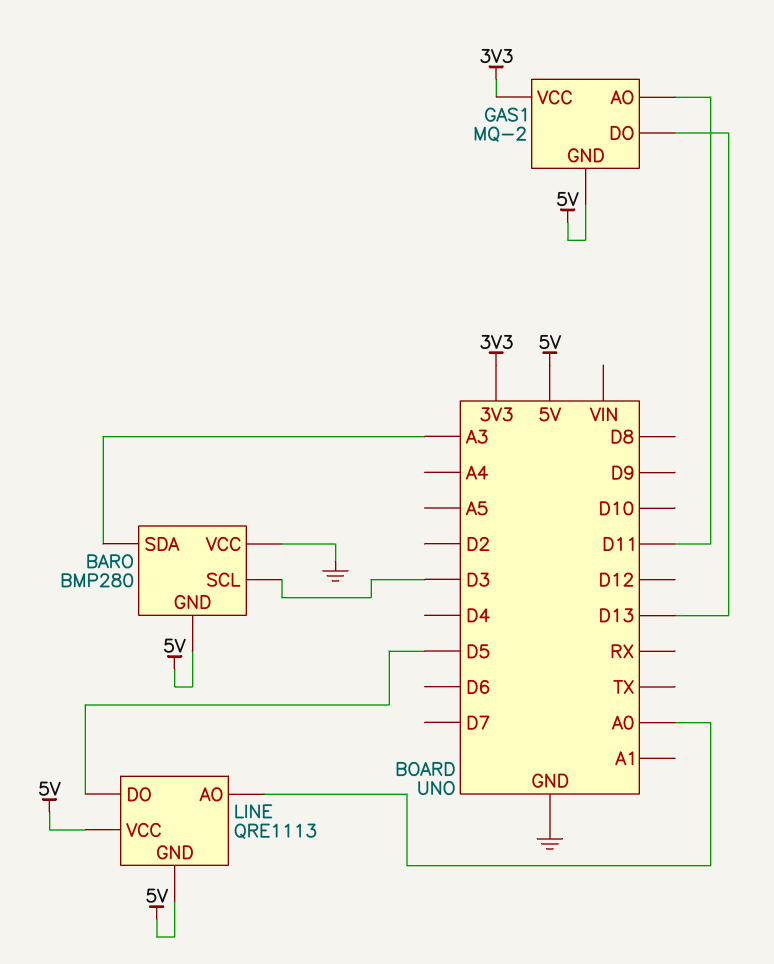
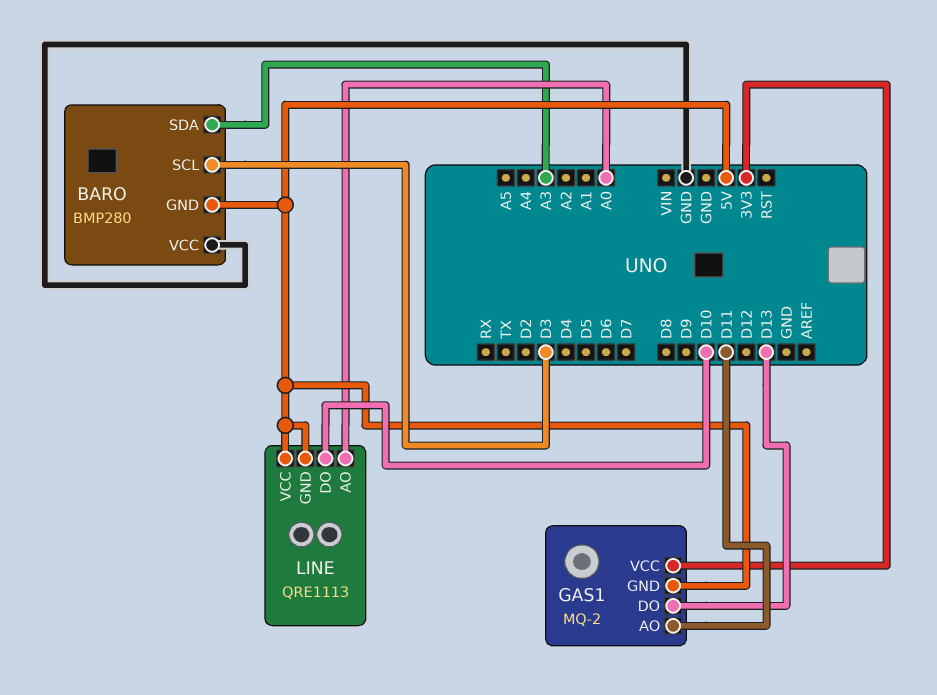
LINE pin DO: D5 -> D10

